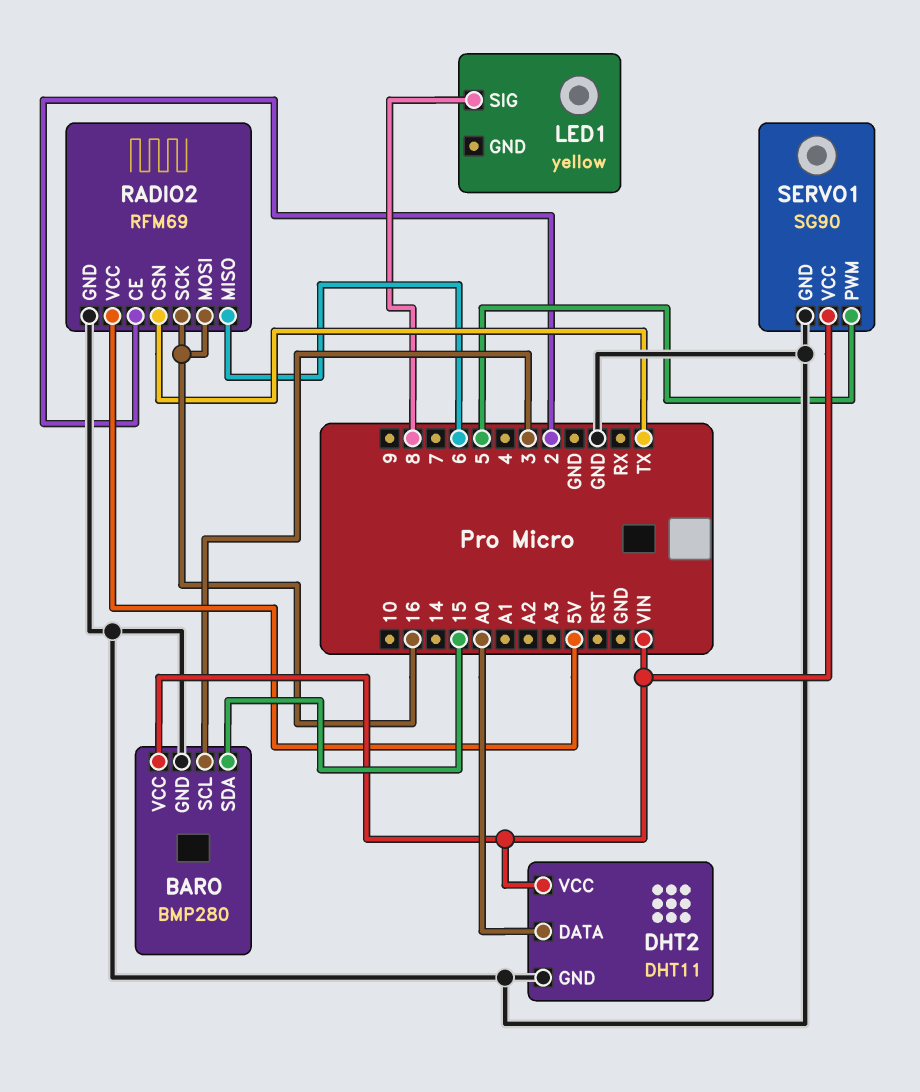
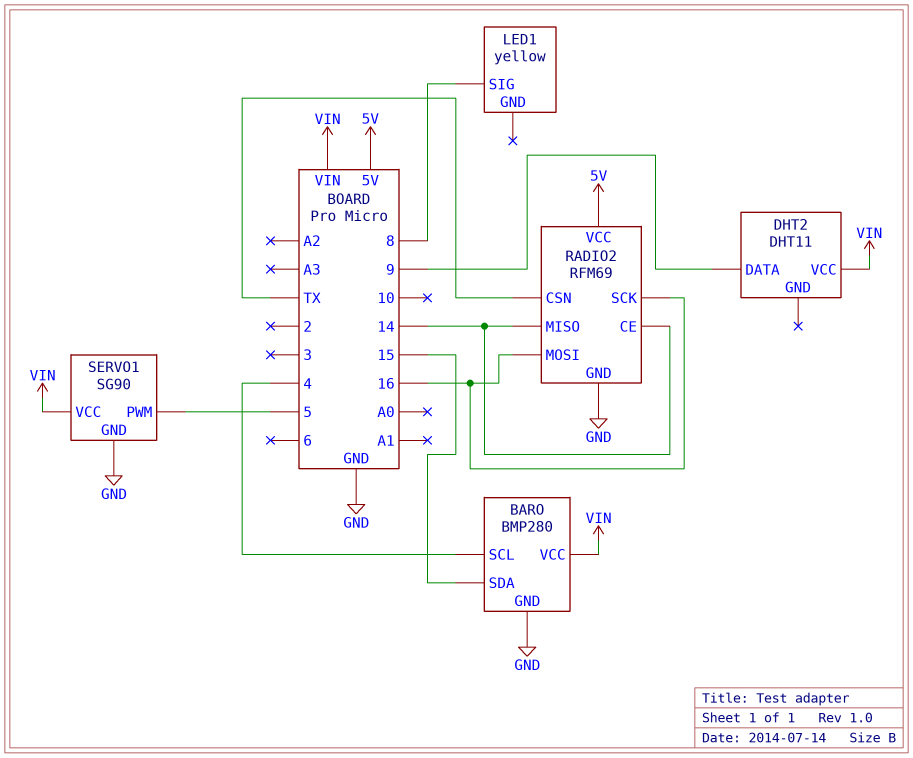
BARO pin SCL: 3 -> 4
DHT2 pin DATA: A0 -> 9
DHT2 pin GND: GND -> none
RADIO2 pin CE: 2 -> 14
RADIO2 pin MISO: 6 -> 14

